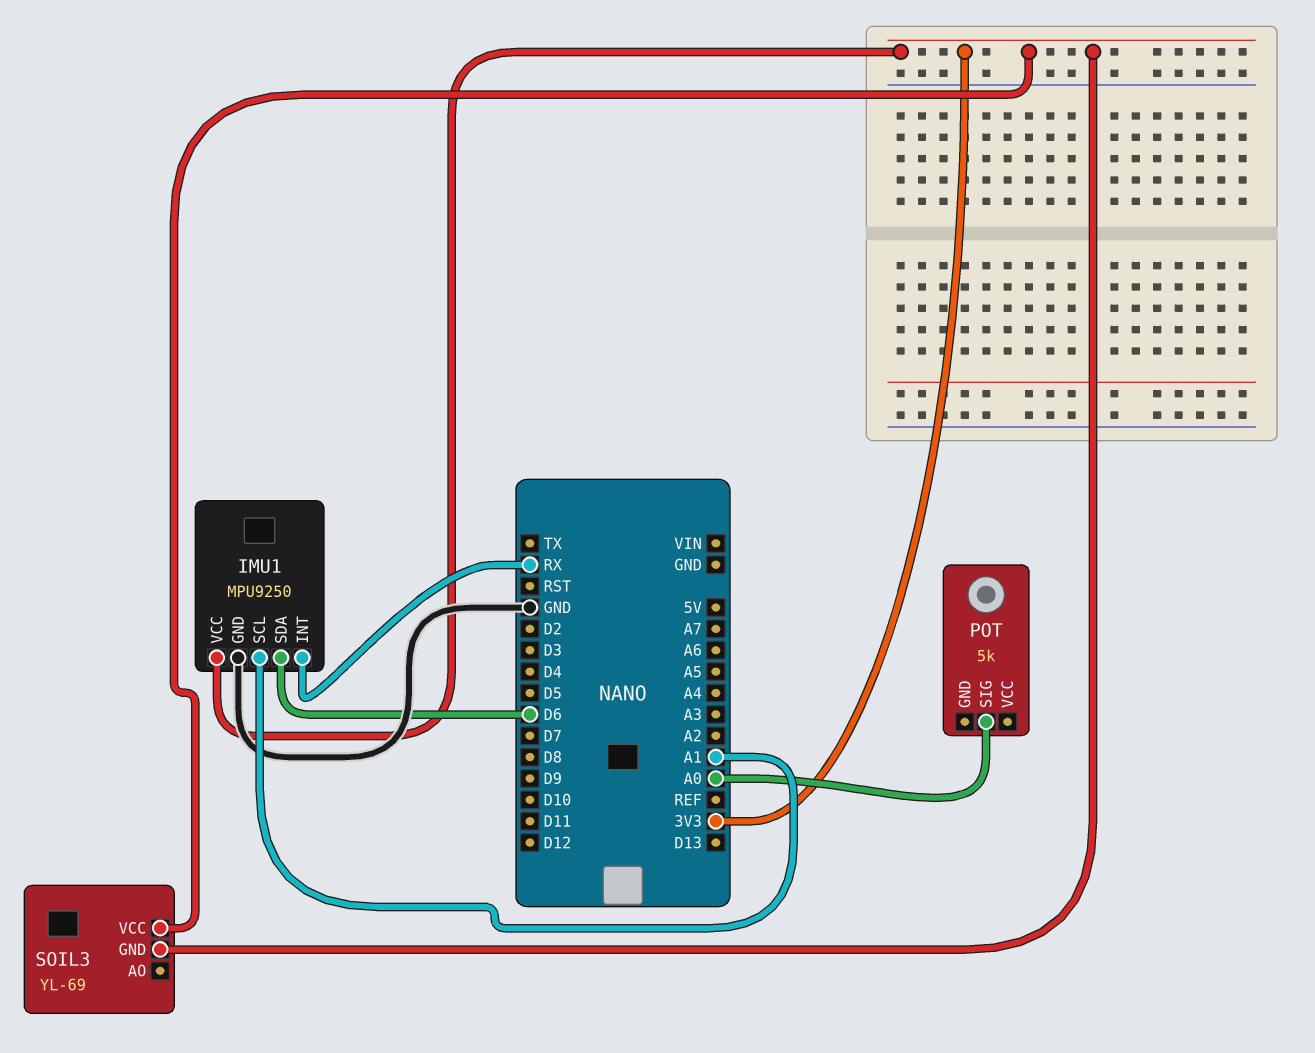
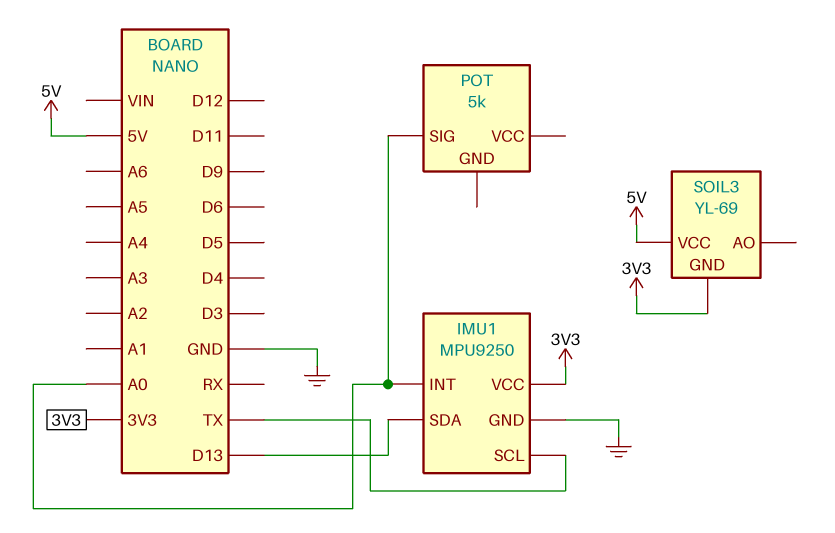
IMU1 pin INT: RX -> A0
IMU1 pin SCL: A1 -> TX
IMU1 pin SDA: D6 -> D13
SOIL3 pin VCC: 3V3 -> 5V

